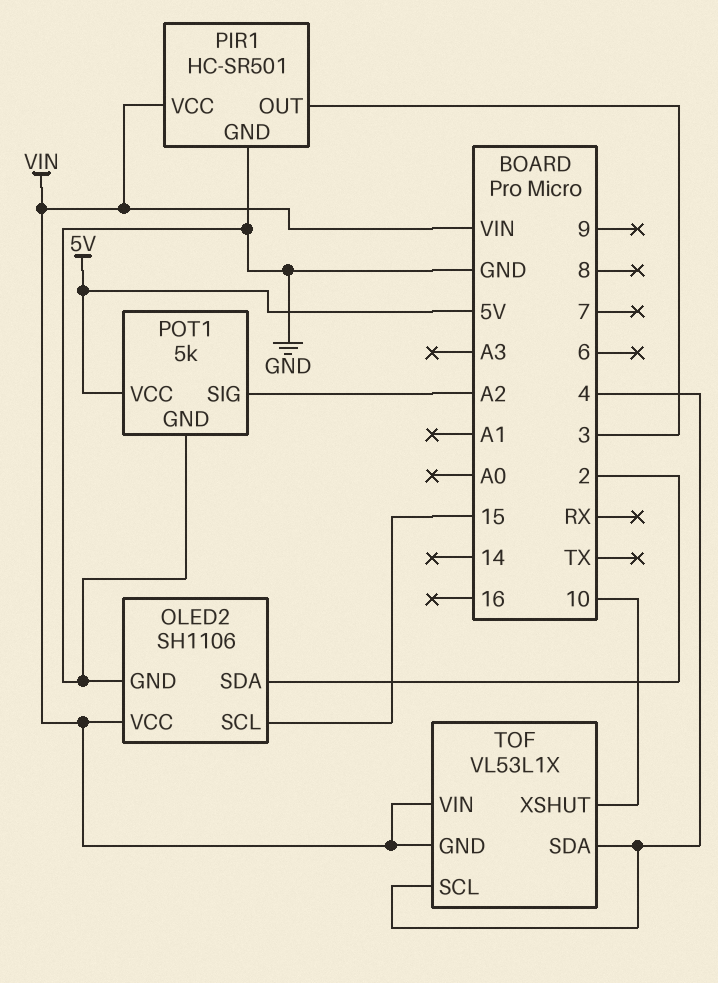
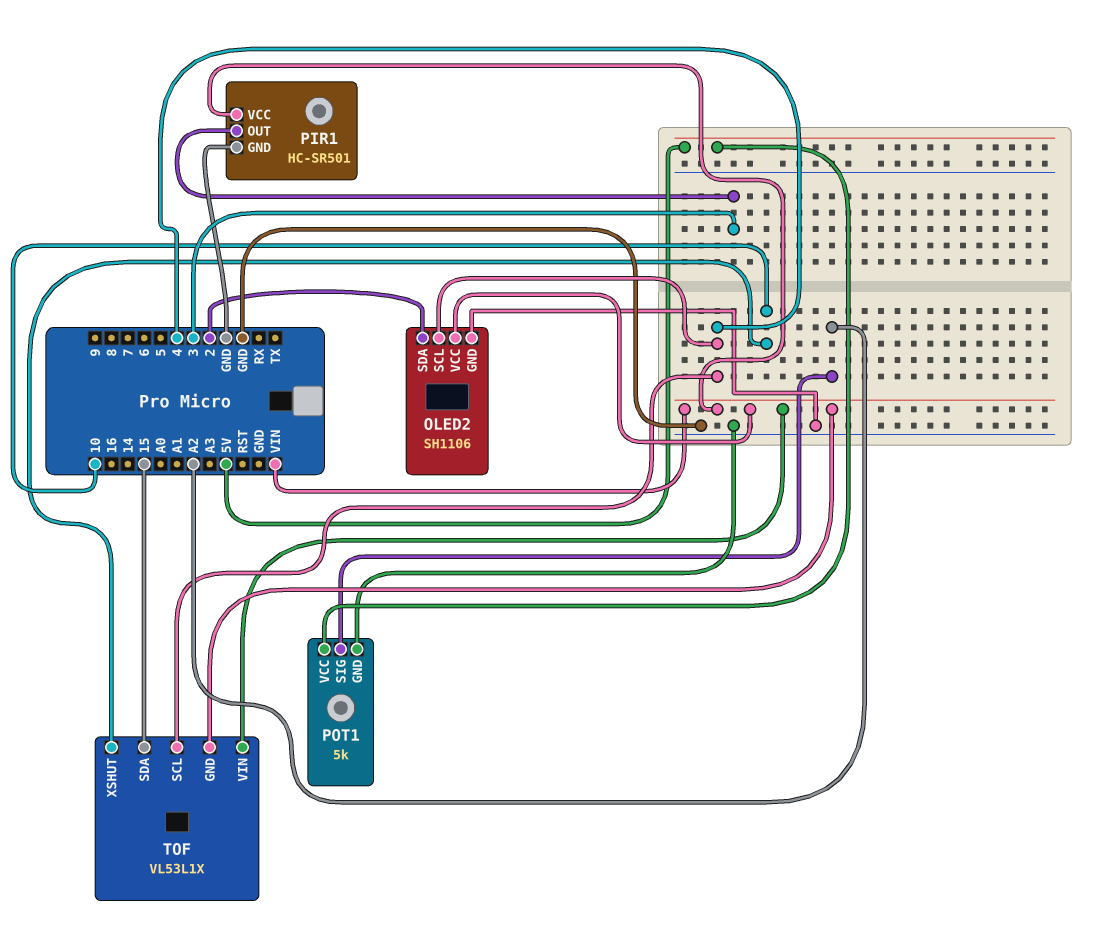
OLED2 pin SCL: 15 -> 4
TOF pin SDA: 4 -> 15

